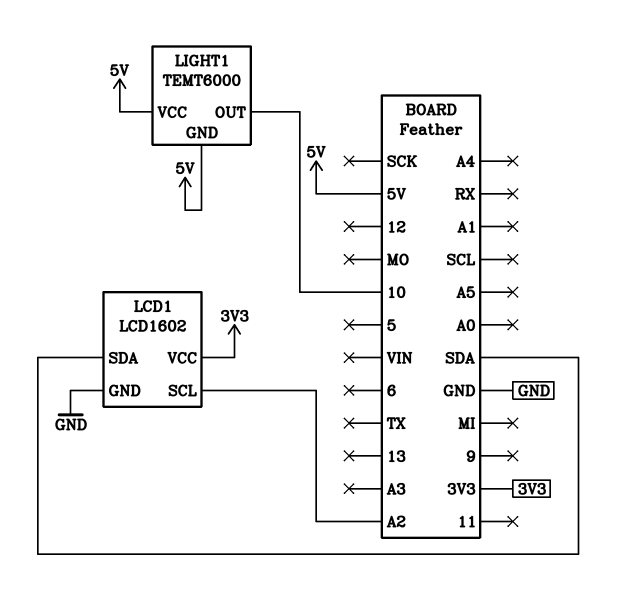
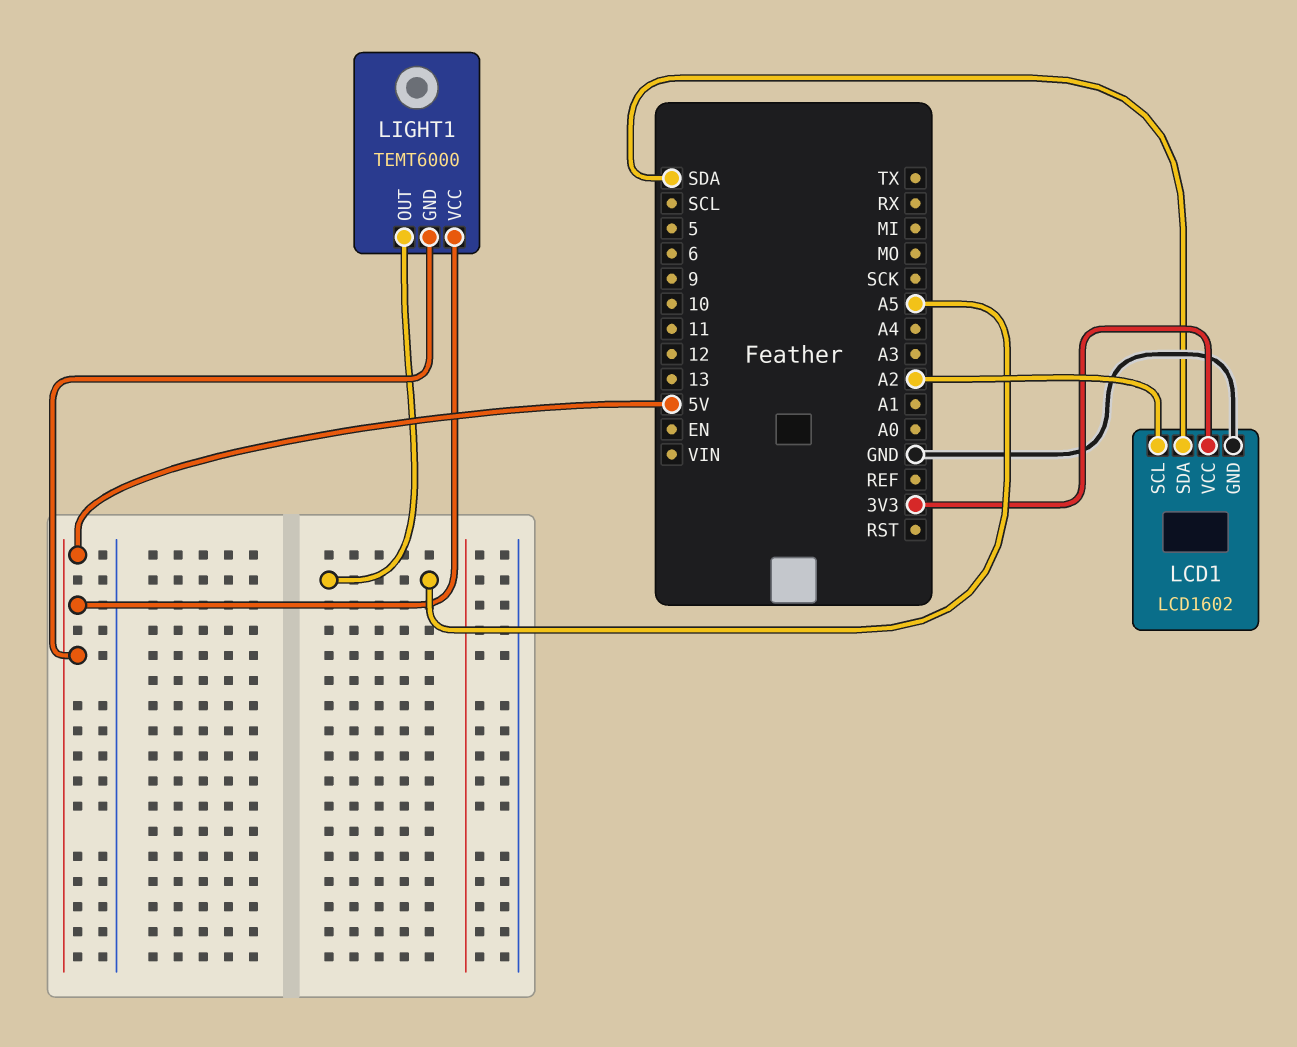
LIGHT1 pin OUT: 10 -> A5

